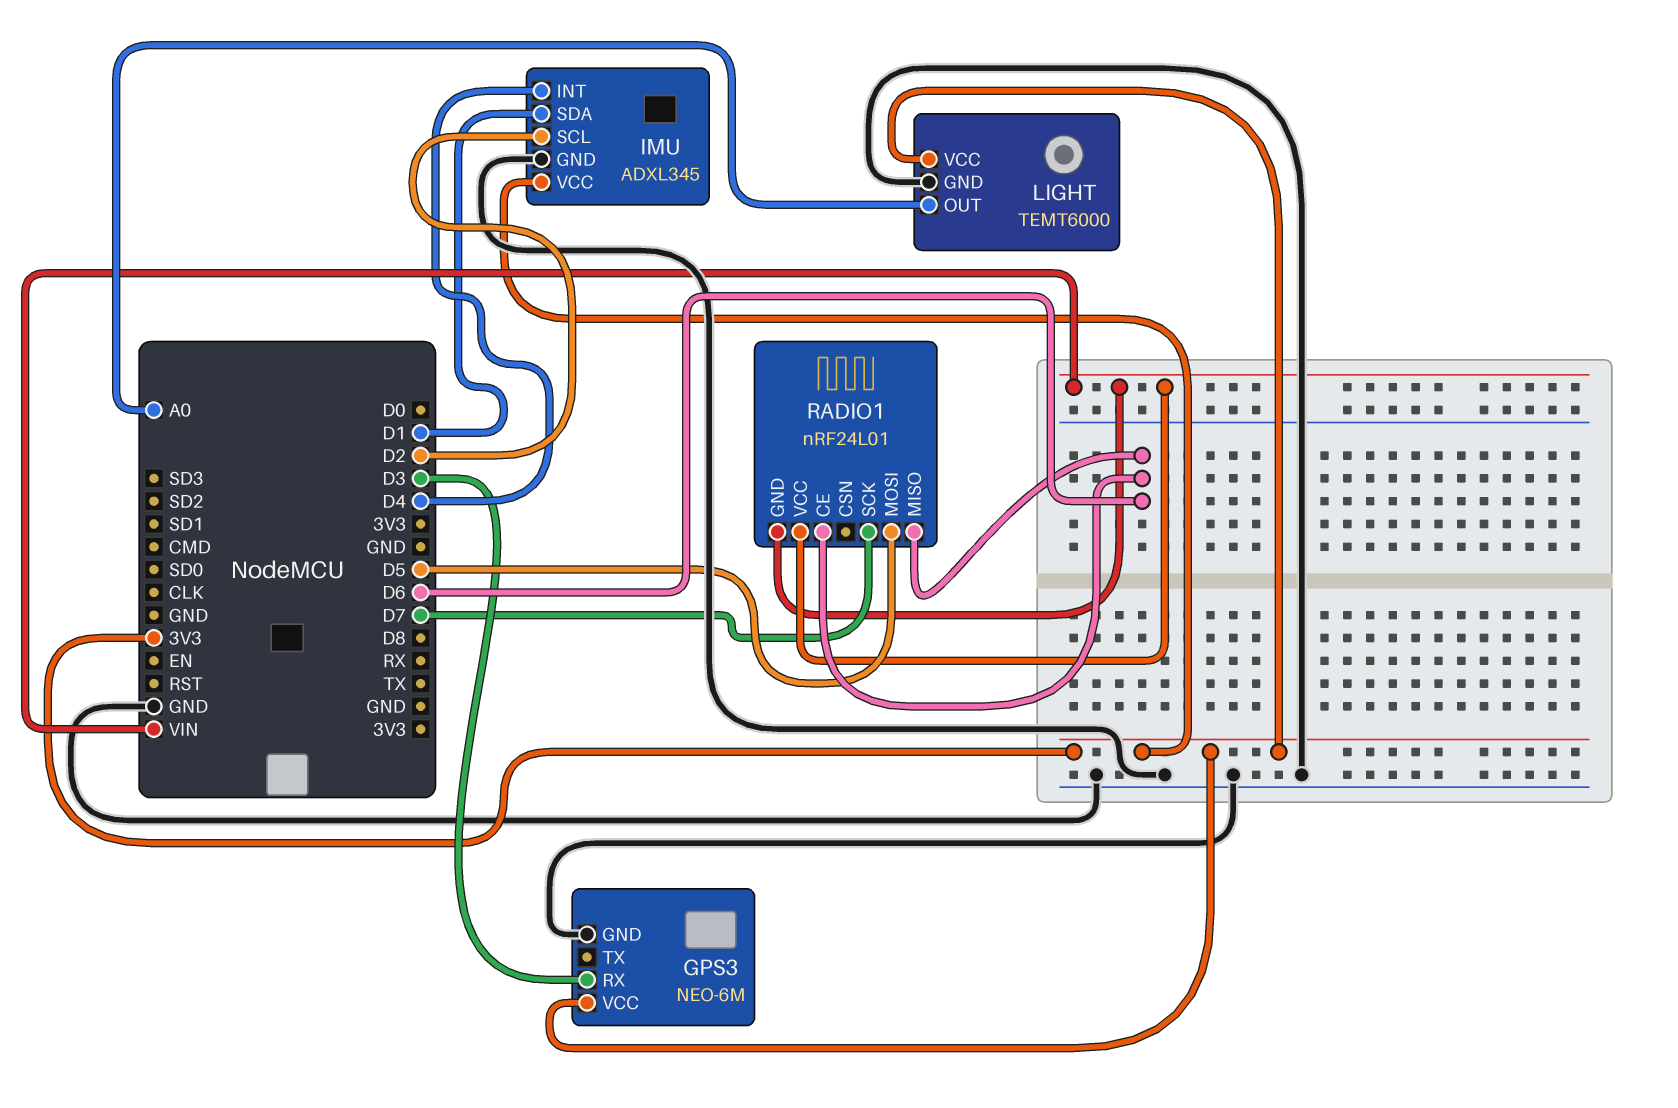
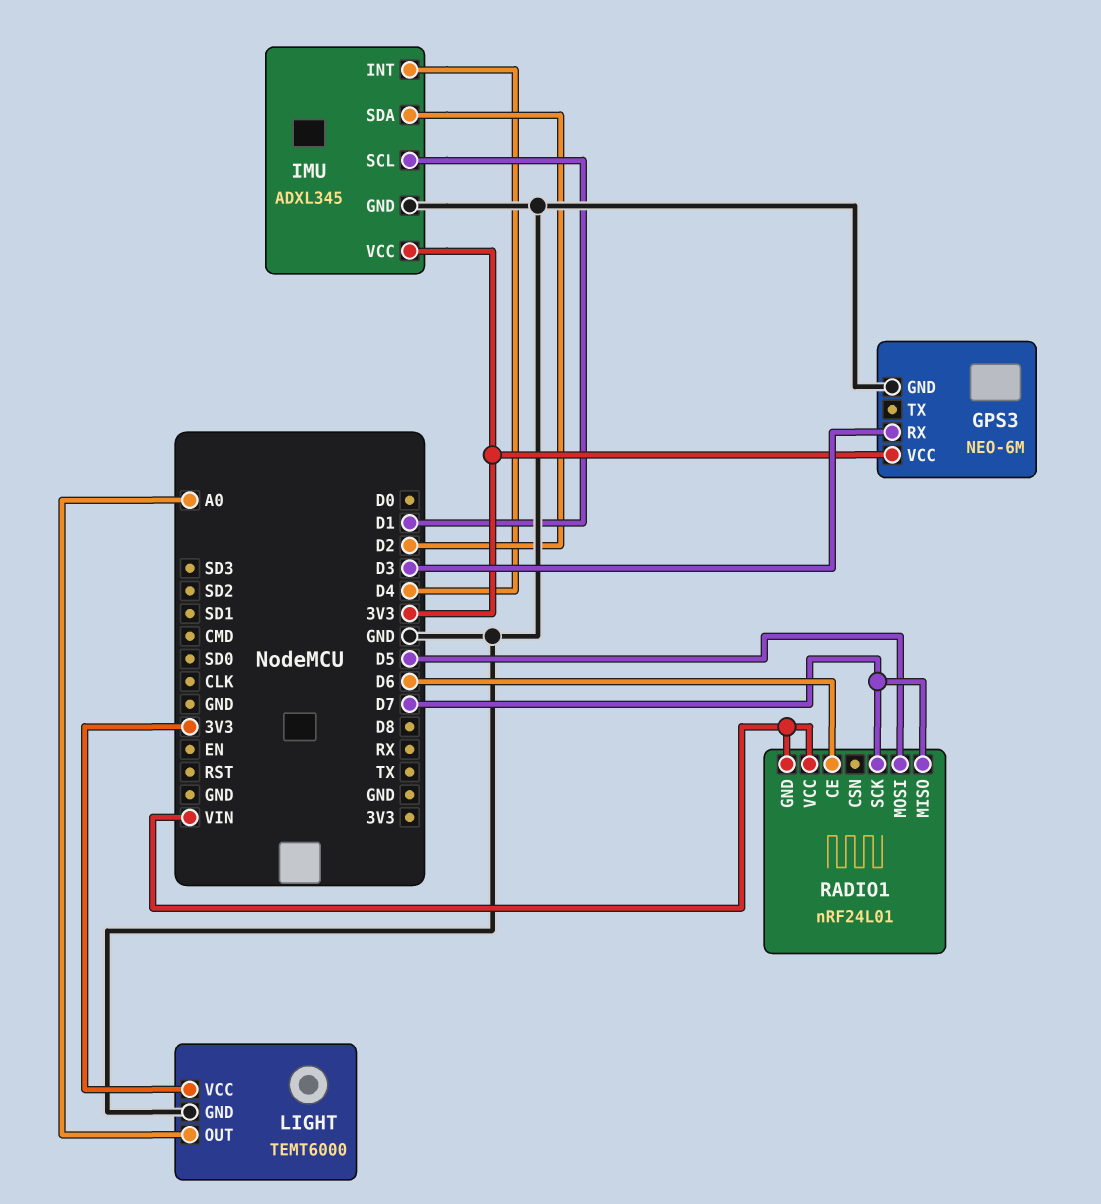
IMU pin SCL: D2 -> D1
IMU pin SDA: D1 -> D2
RADIO1 pin MISO: D6 -> D7

